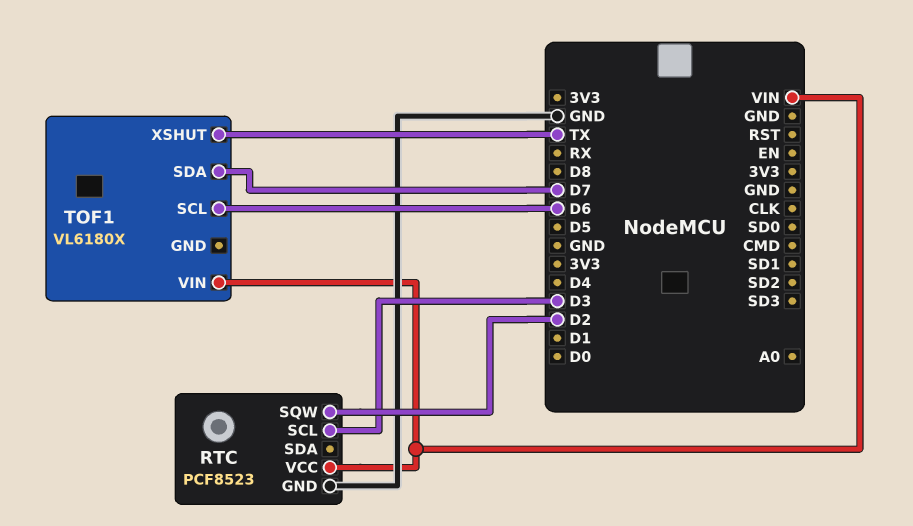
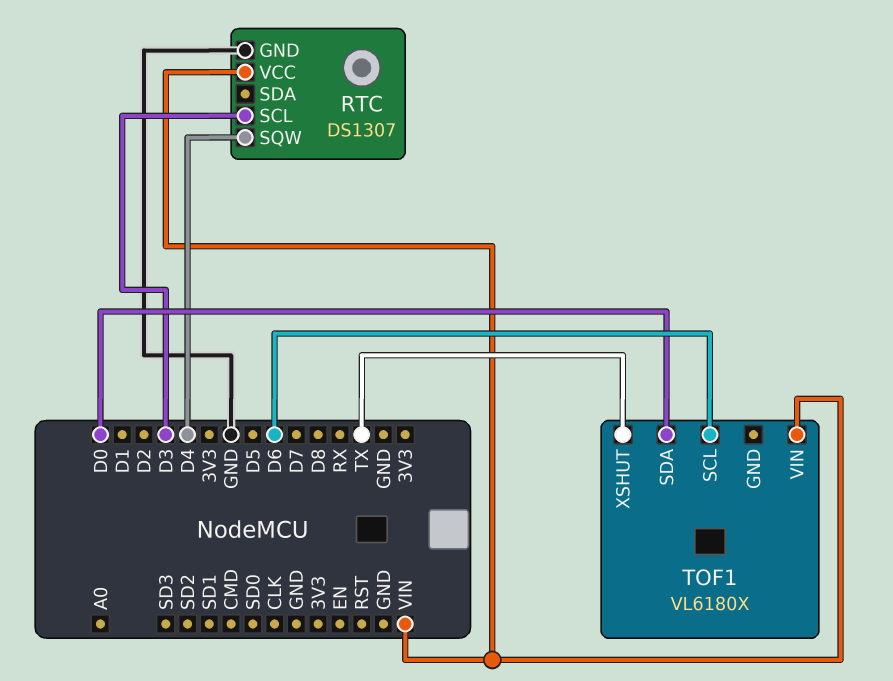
RTC: PCF8523 -> DS1307
RTC pin SQW: D2 -> D4
TOF1 pin SDA: D7 -> D0

